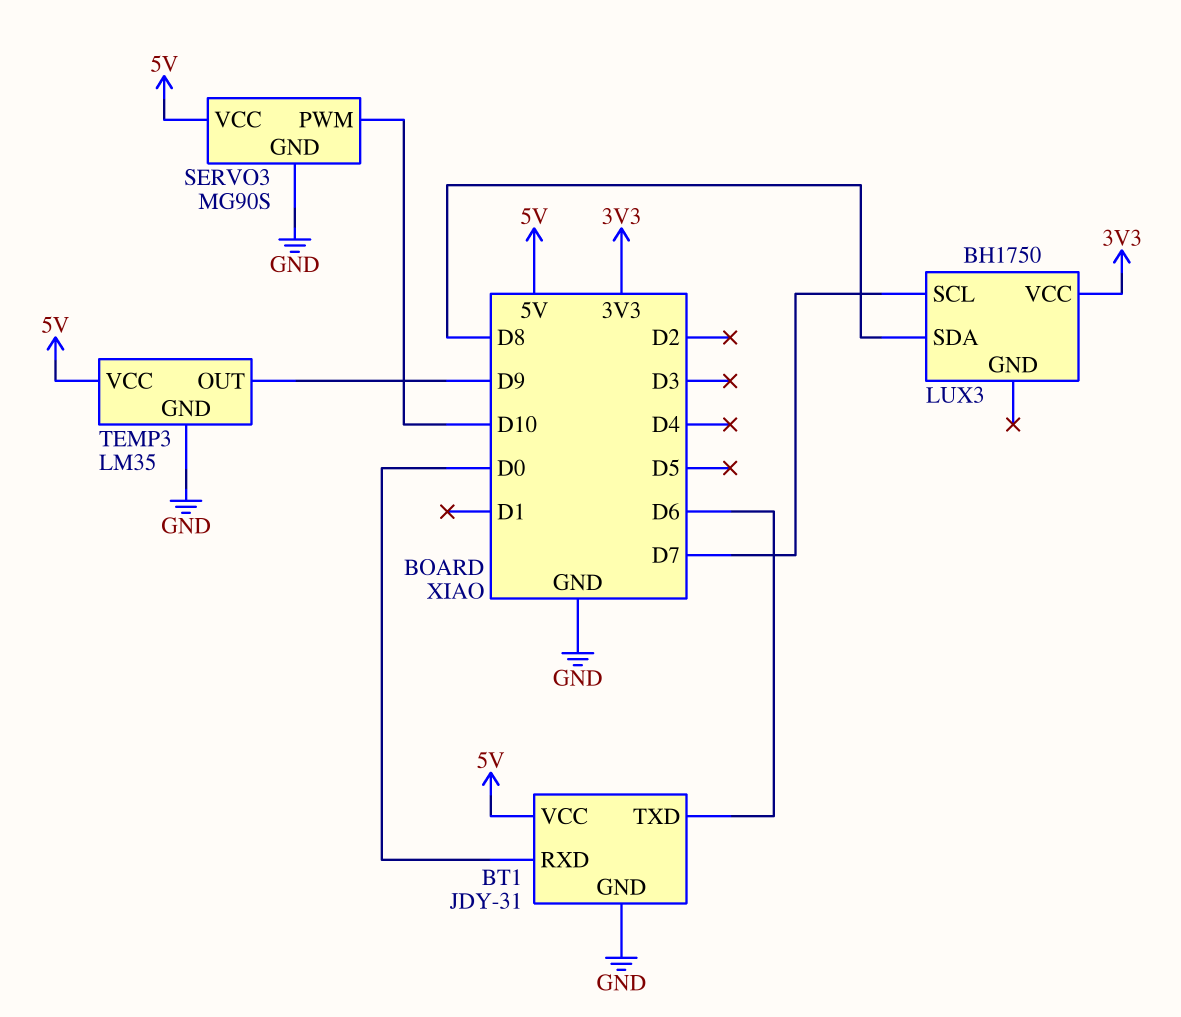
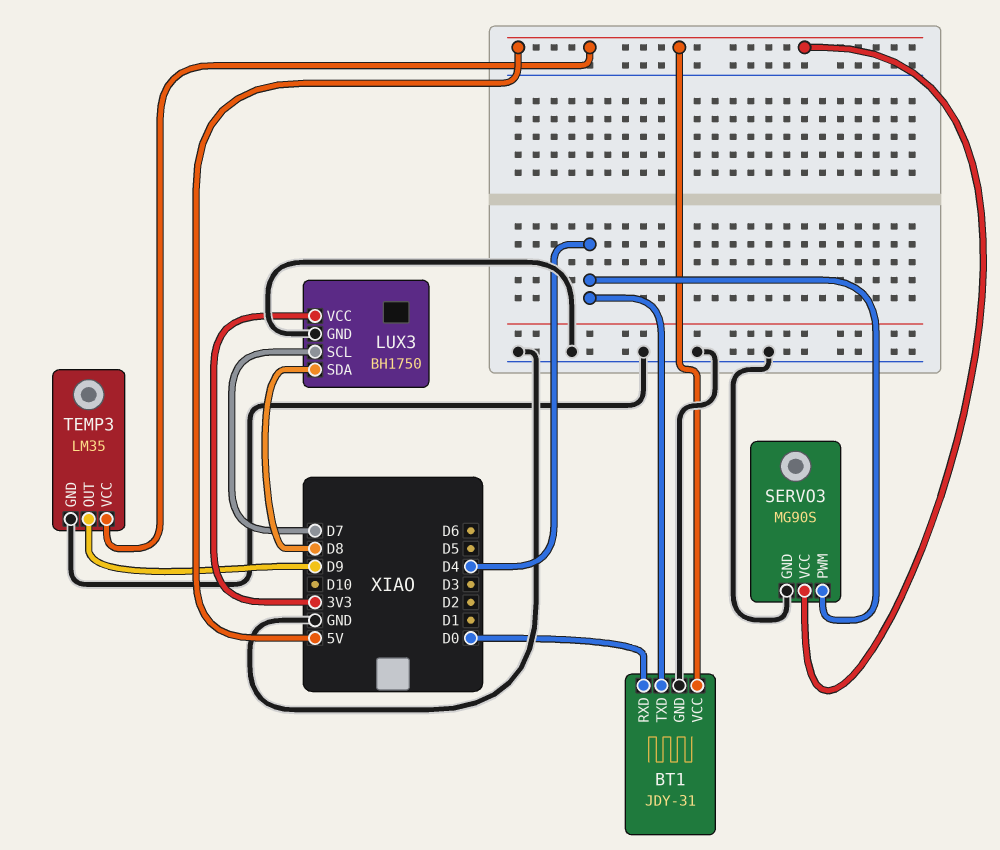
BT1 pin TXD: D6 -> D4
LUX3 pin GND: none -> GND
SERVO3 pin PWM: D10 -> D4

